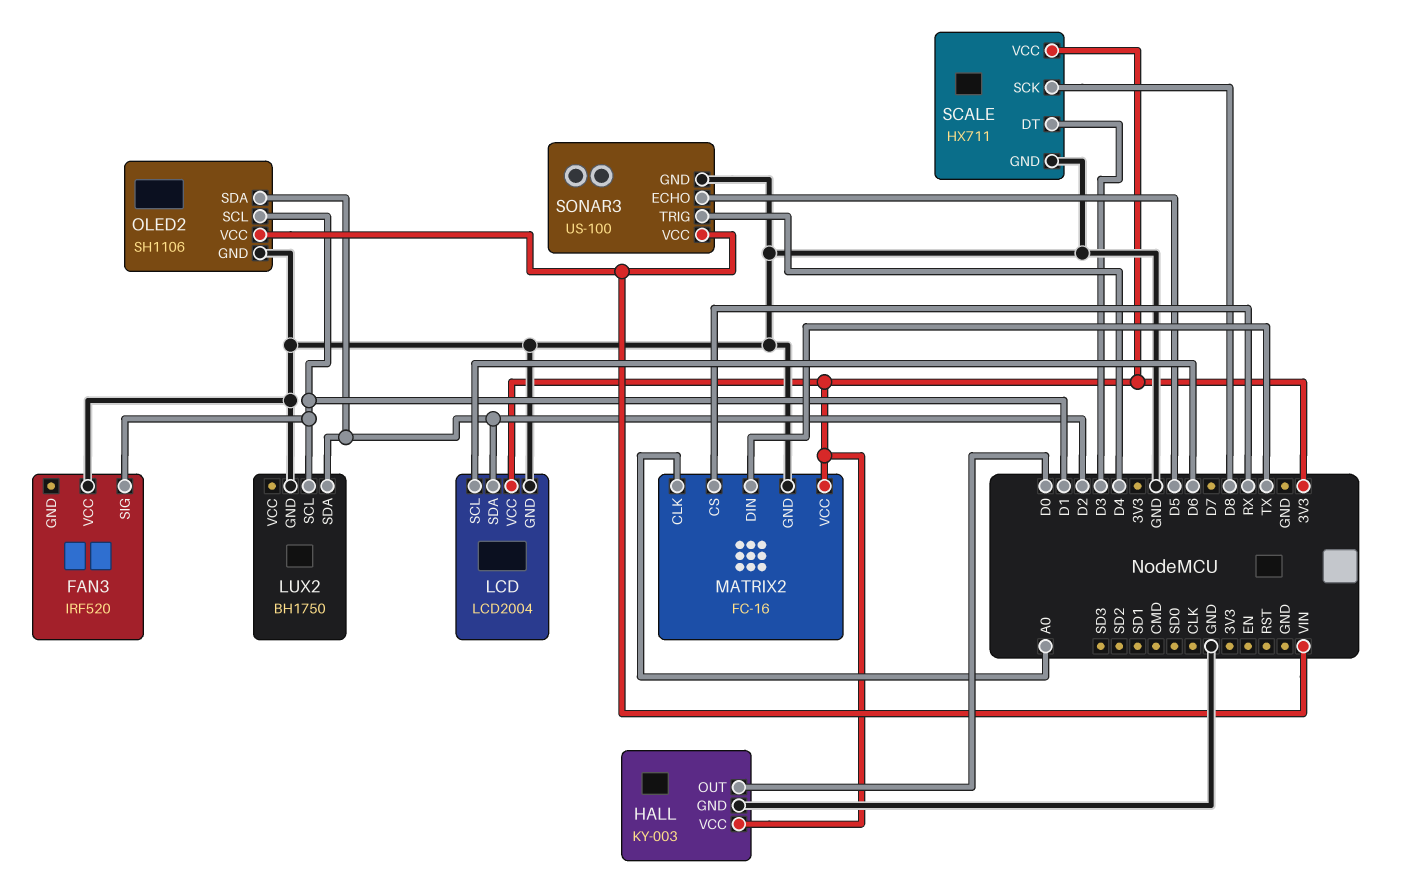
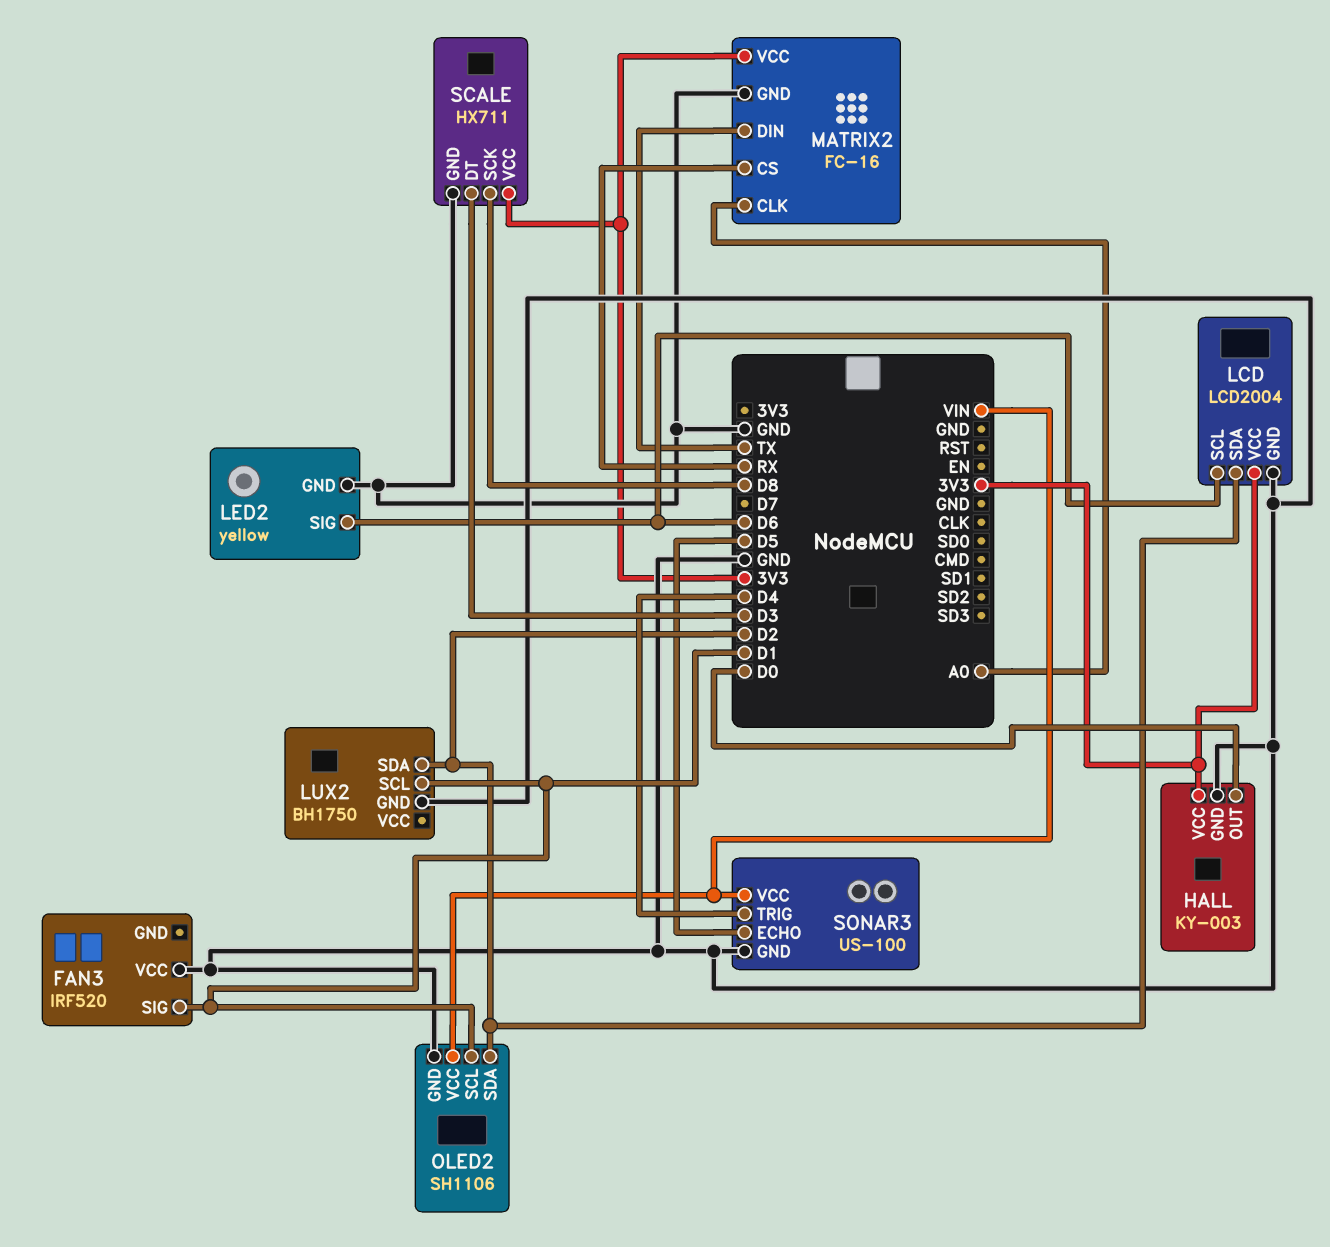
LED2: none -> yellow
LED2 pin GND: none -> GND
LED2 pin SIG: none -> D6

